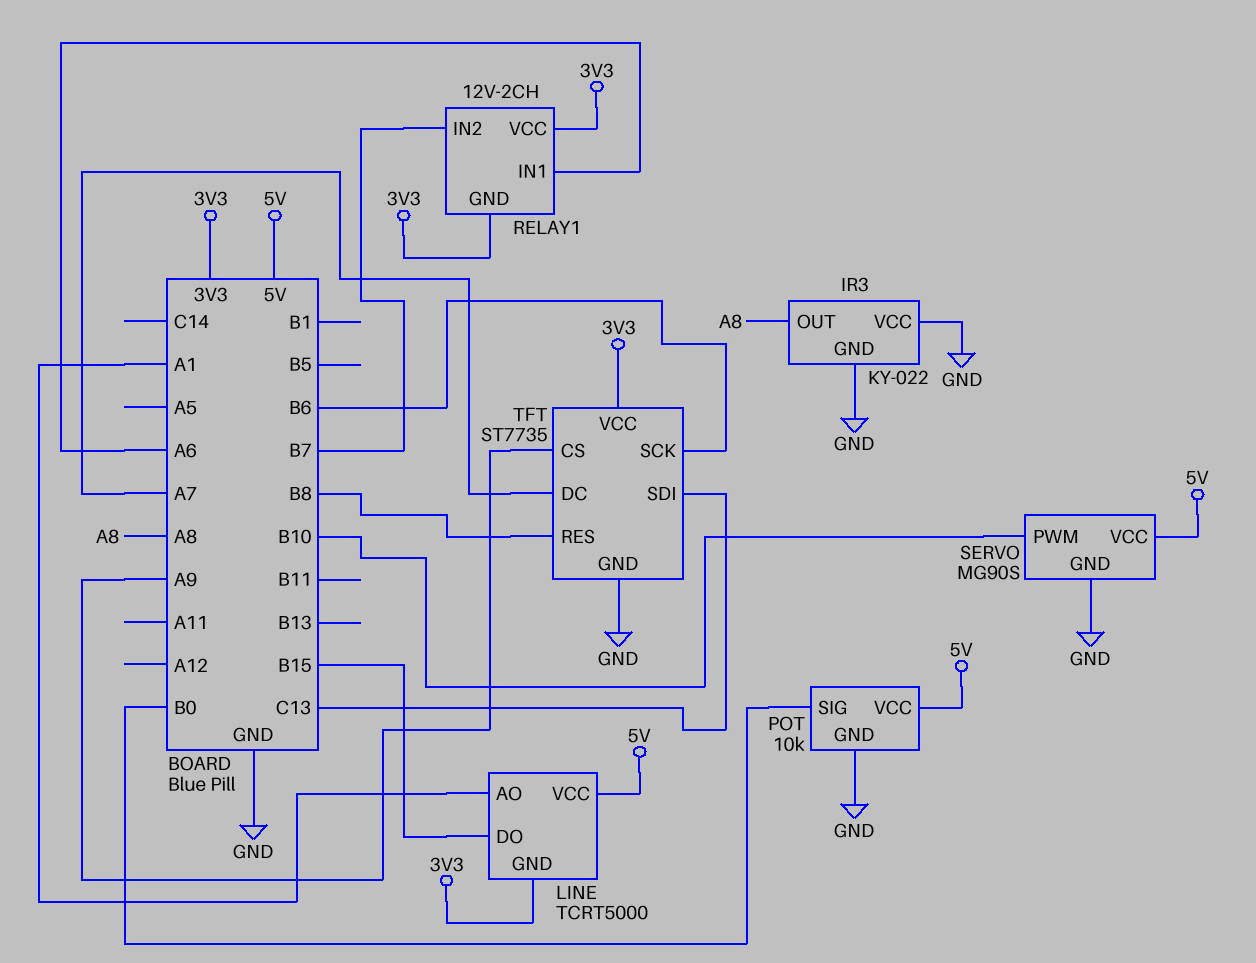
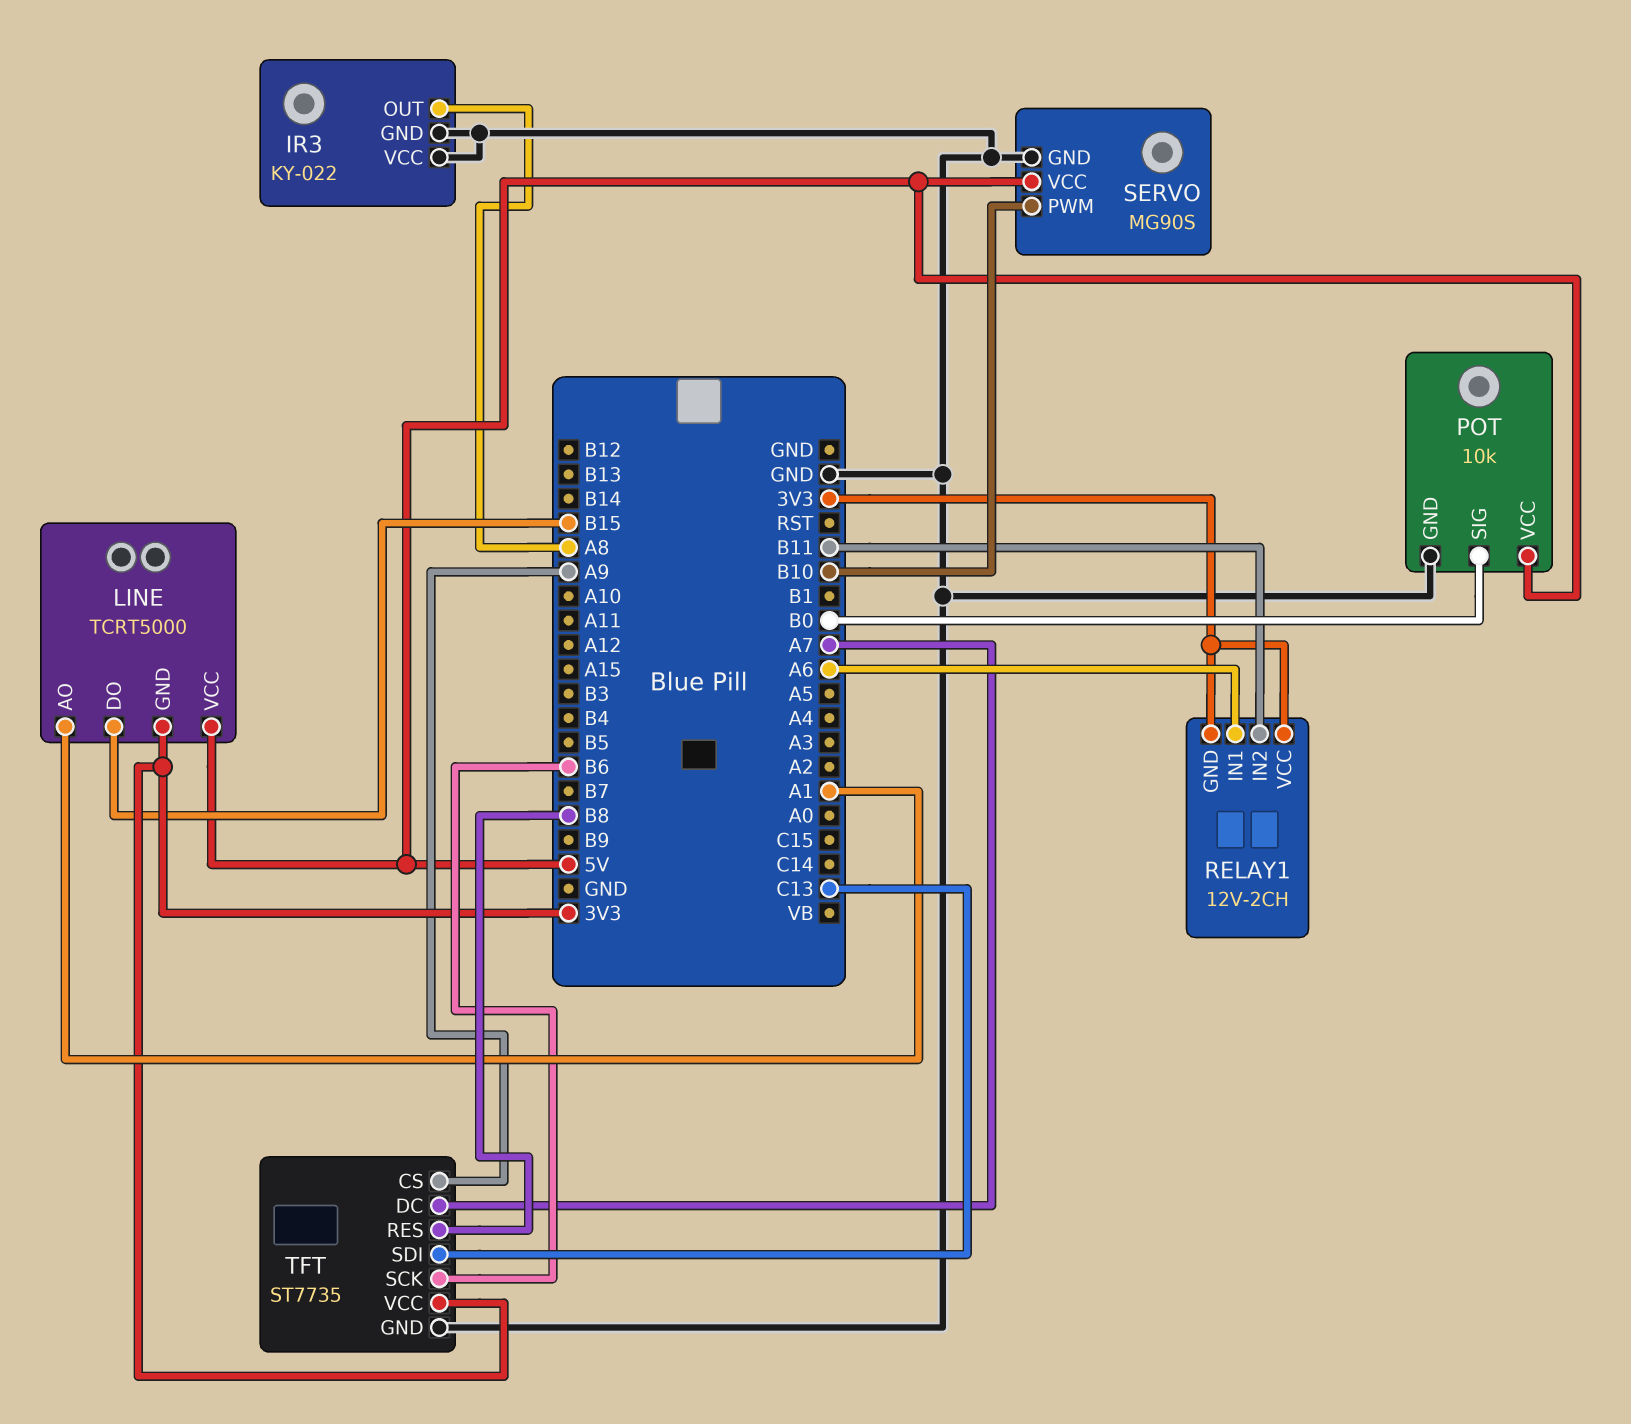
RELAY1 pin IN2: B7 -> B11

